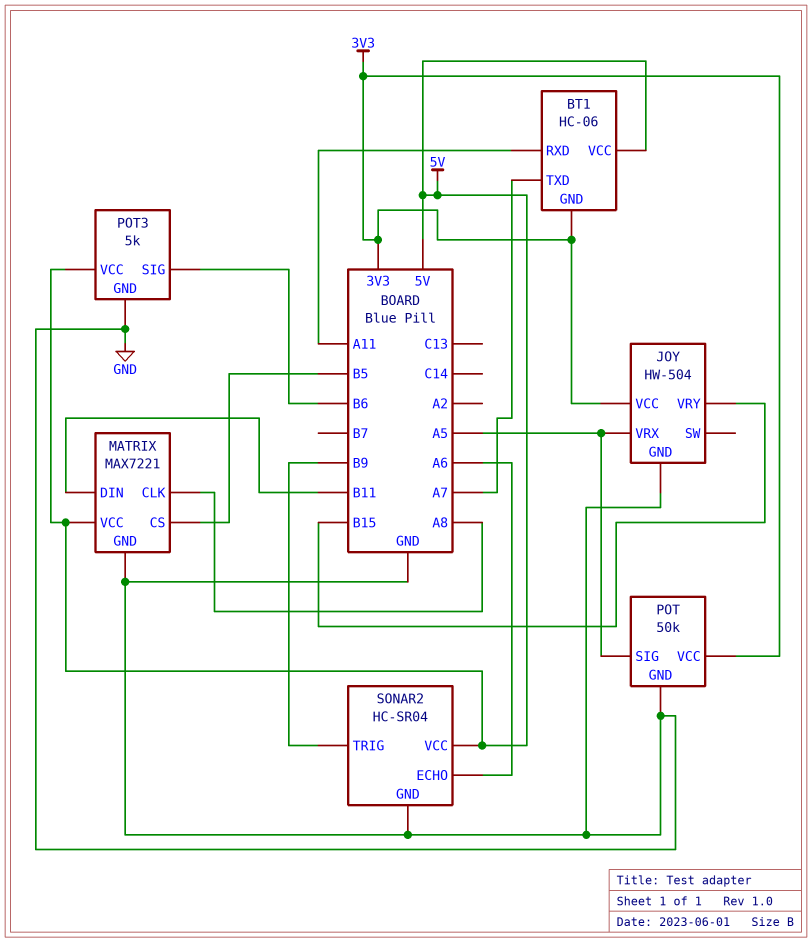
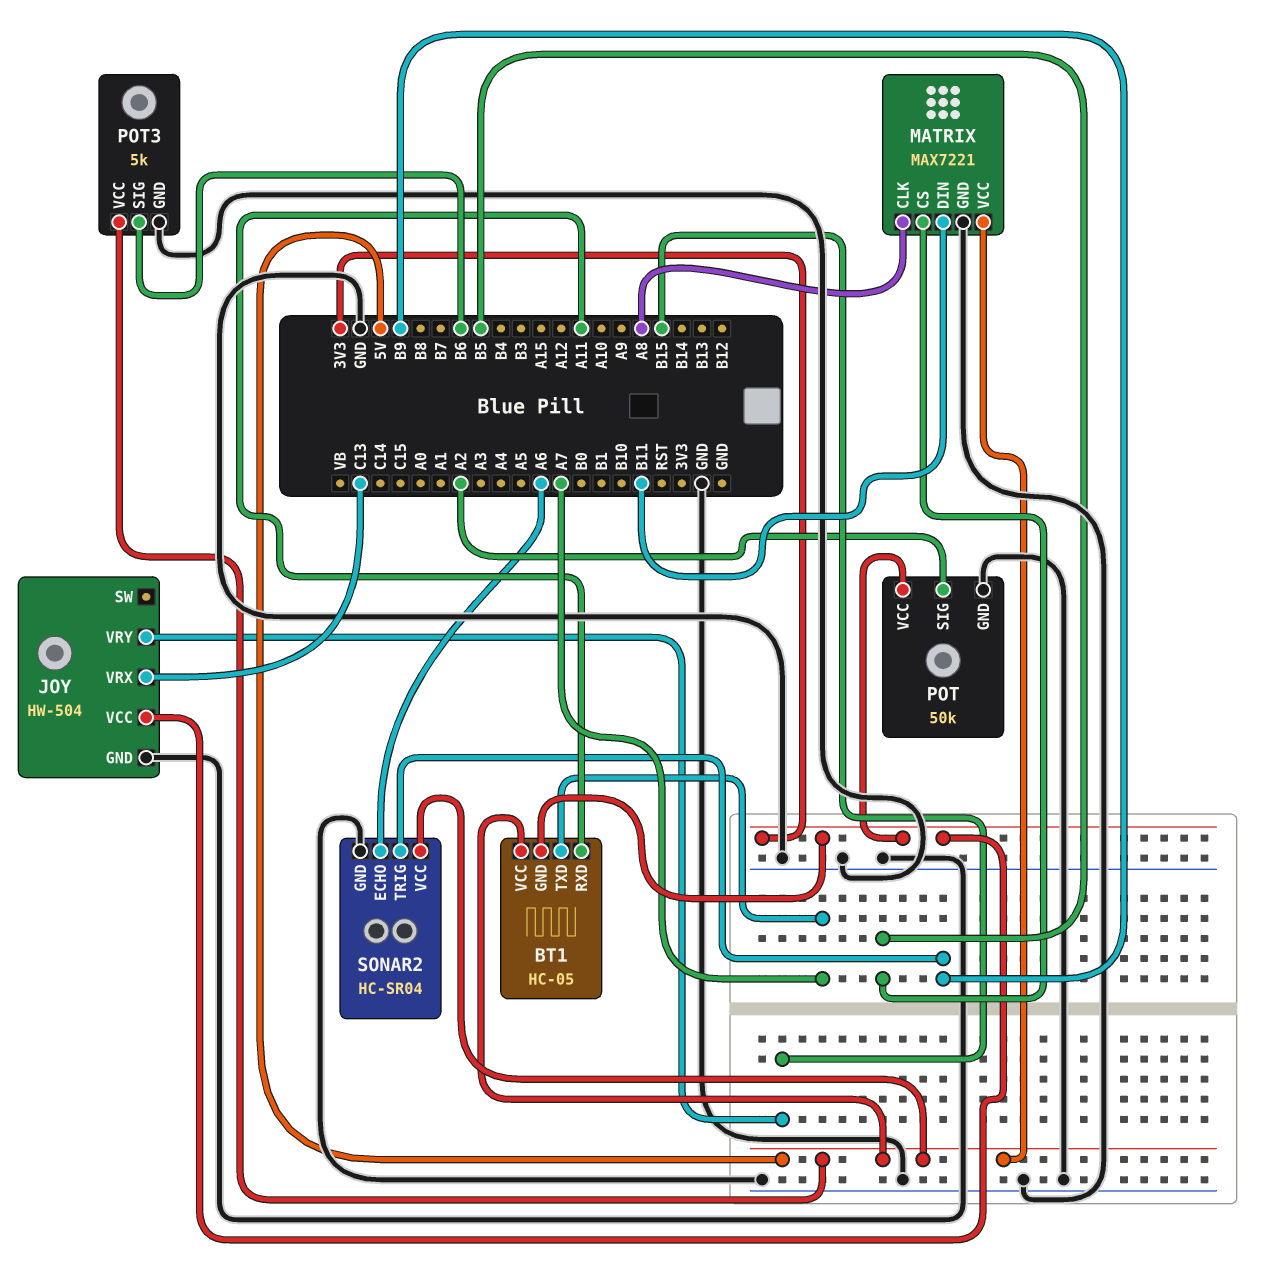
BT1: HC-06 -> HC-05
JOY pin VRX: A5 -> C13
POT pin SIG: A5 -> A2

